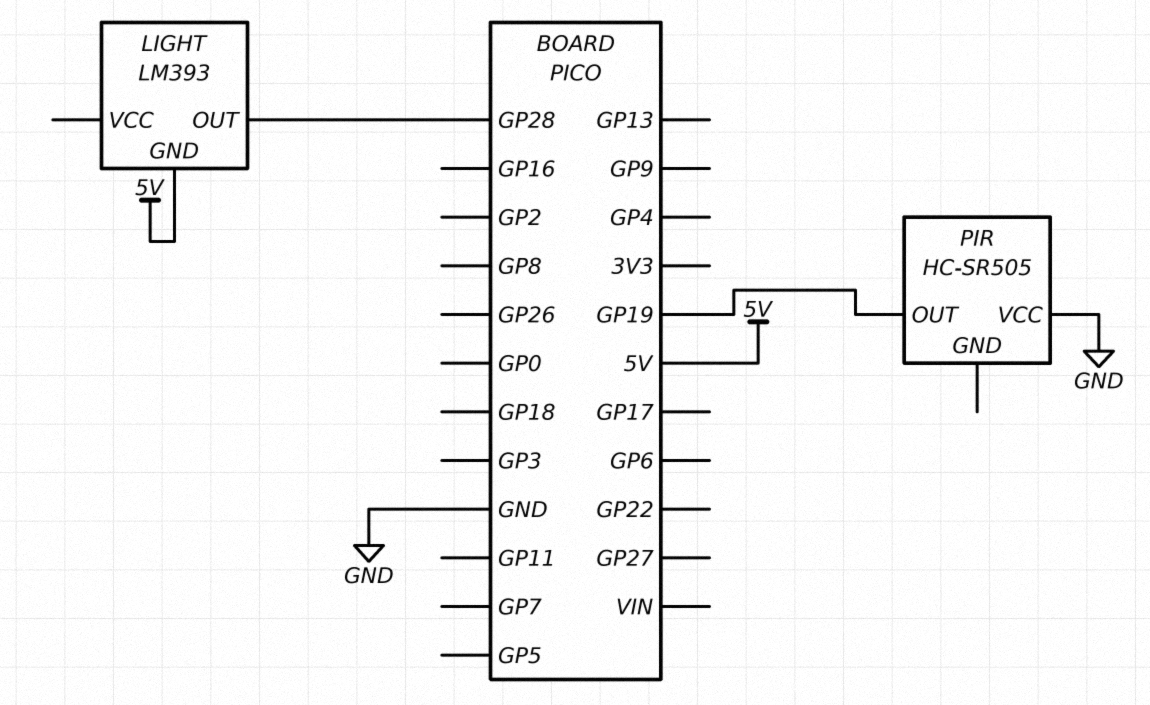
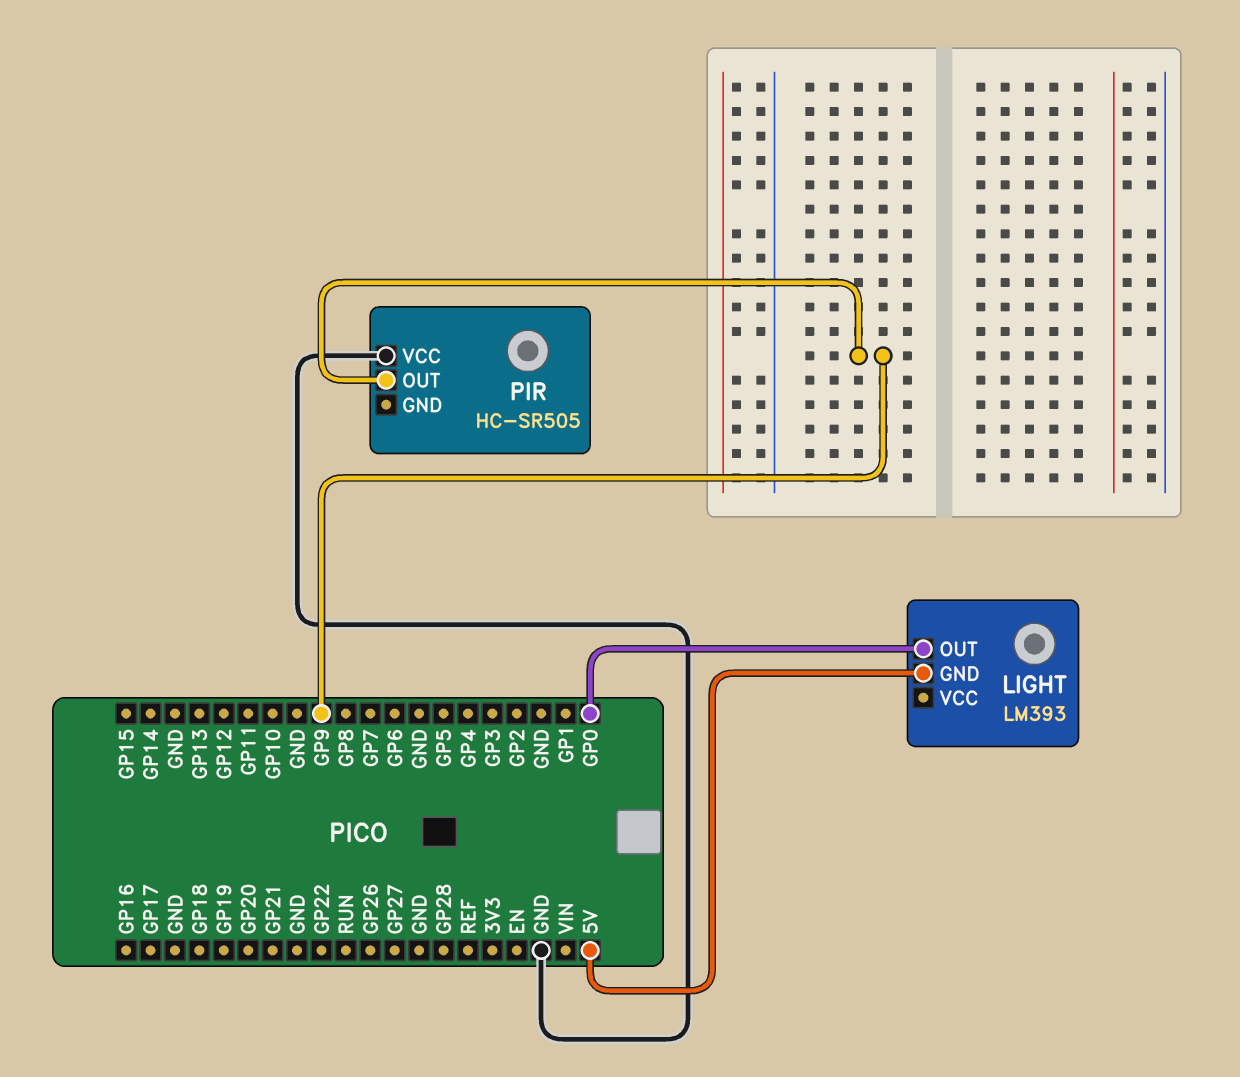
LIGHT pin OUT: GP28 -> GP0
PIR pin OUT: GP19 -> GP9

